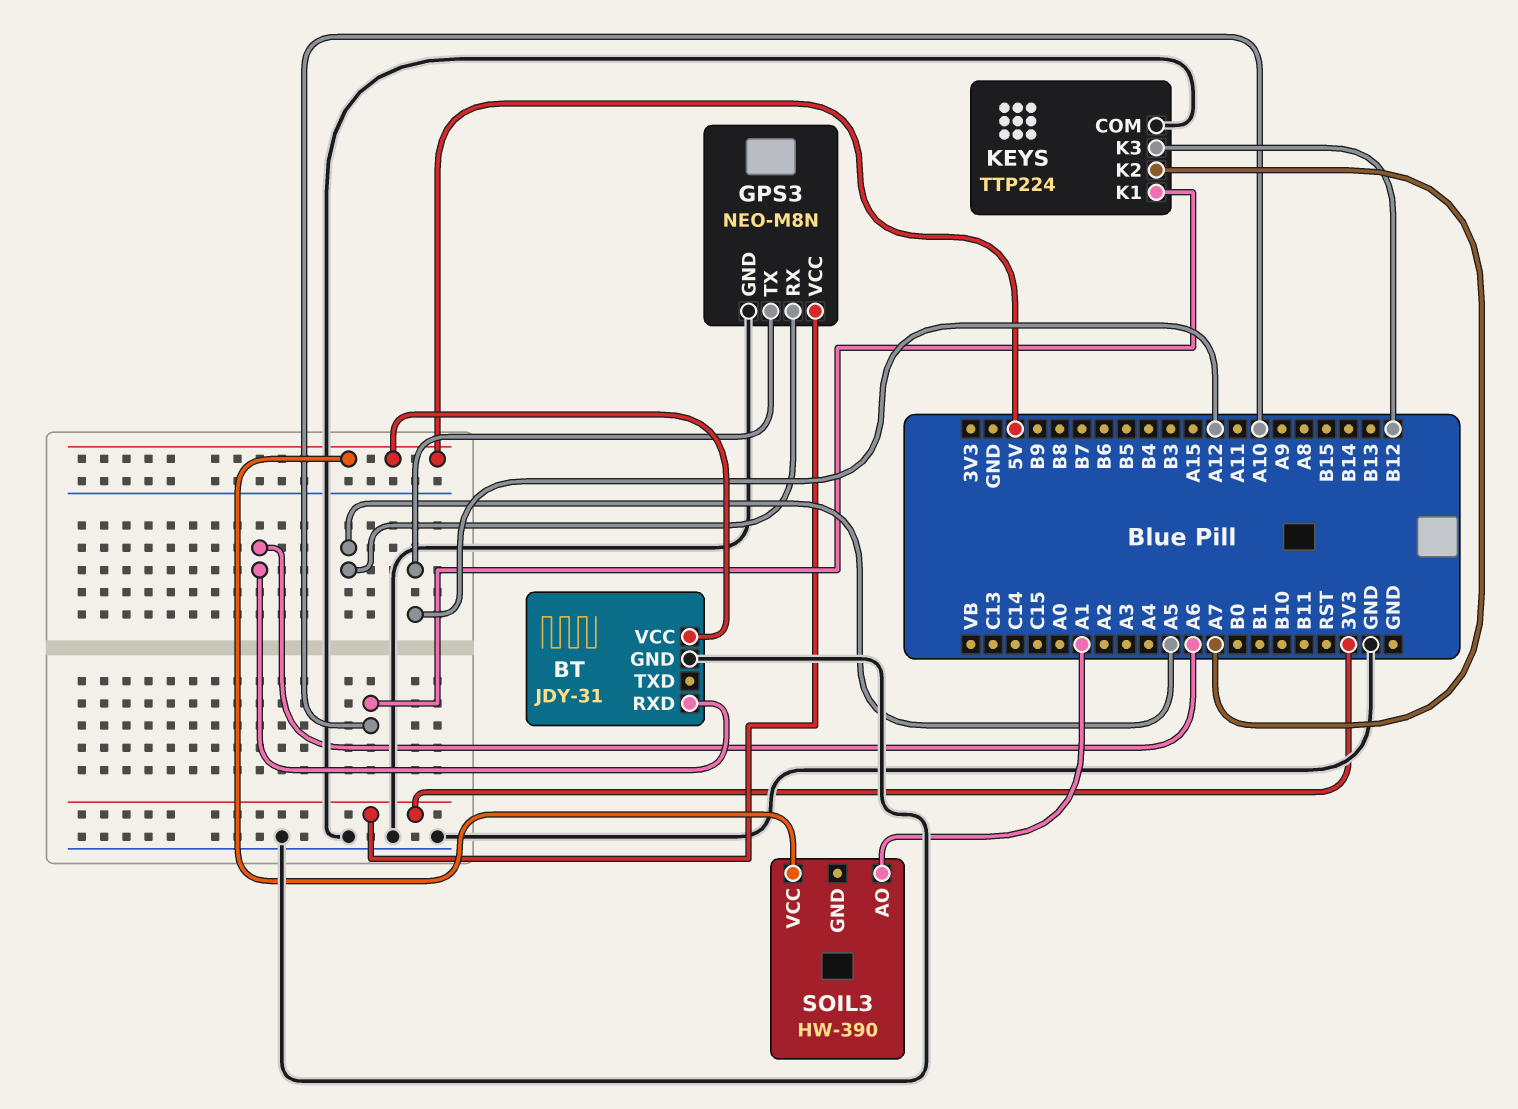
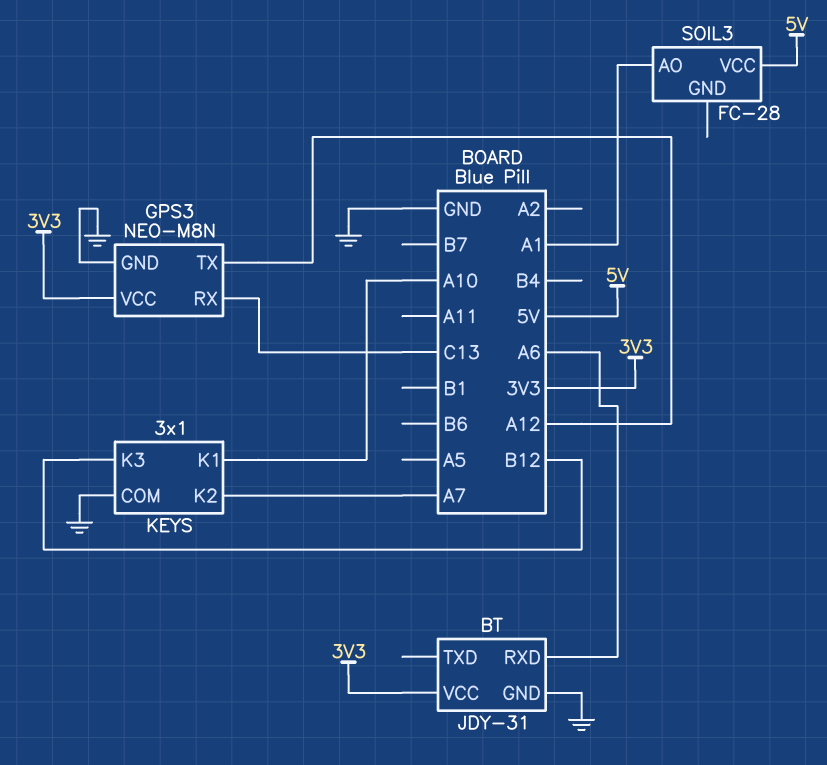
BT pin VCC: 5V -> 3V3
GPS3 pin RX: A5 -> C13
KEYS: TTP224 -> 3x1
SOIL3: HW-390 -> FC-28

